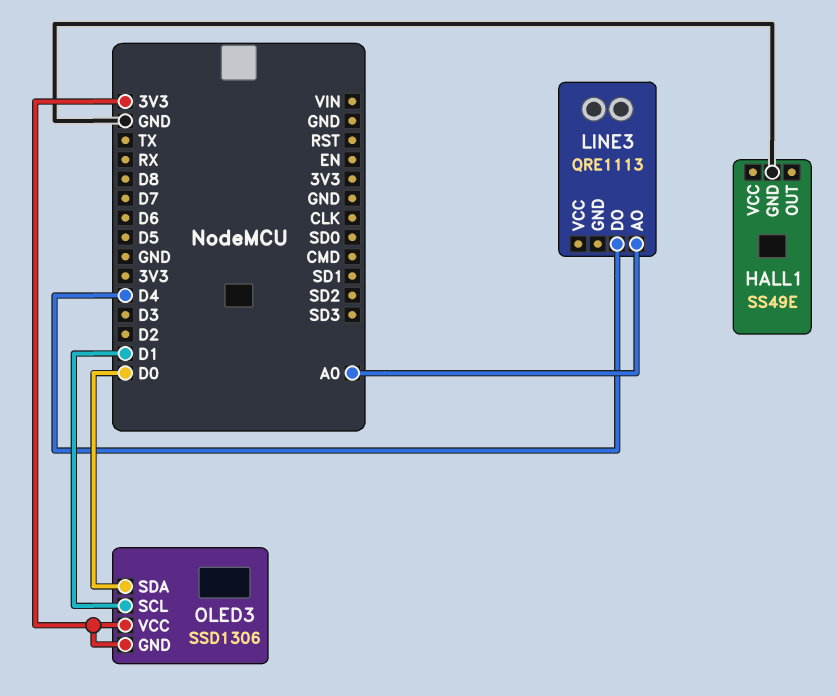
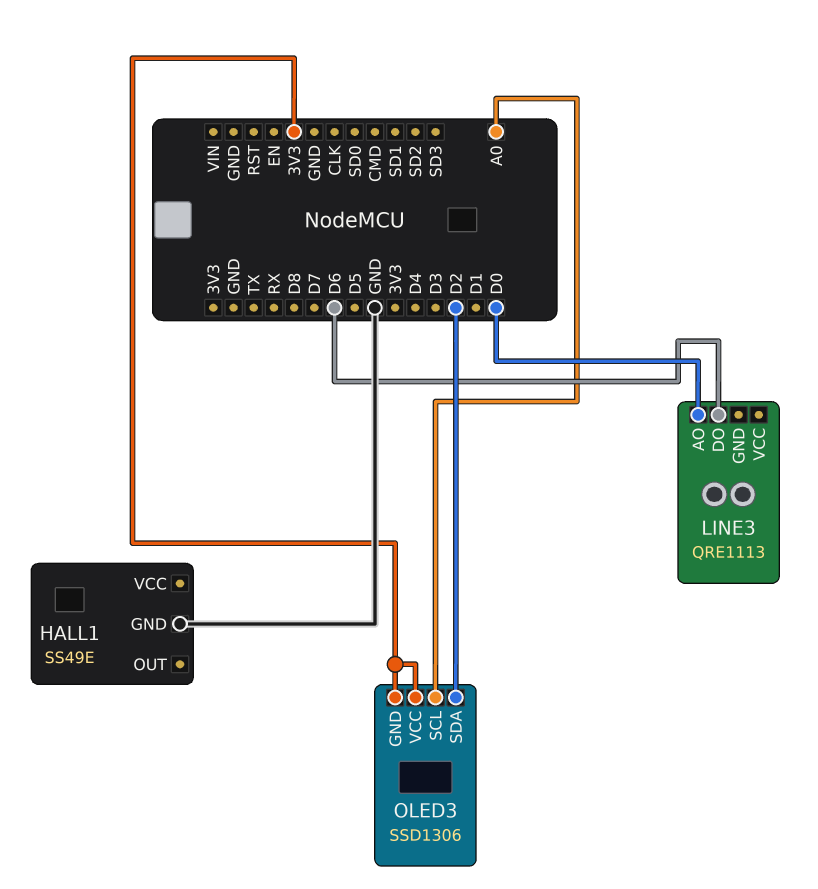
LINE3 pin AO: A0 -> D0
LINE3 pin DO: D4 -> D6
OLED3 pin SCL: D1 -> A0
OLED3 pin SDA: D0 -> D2

